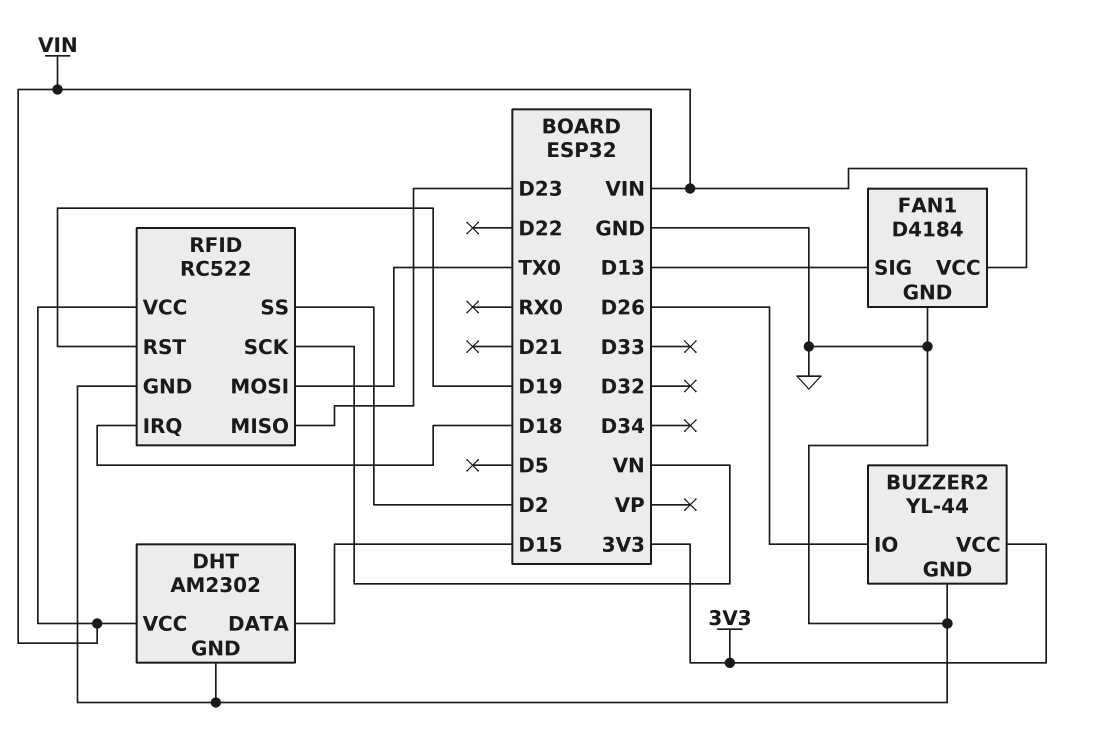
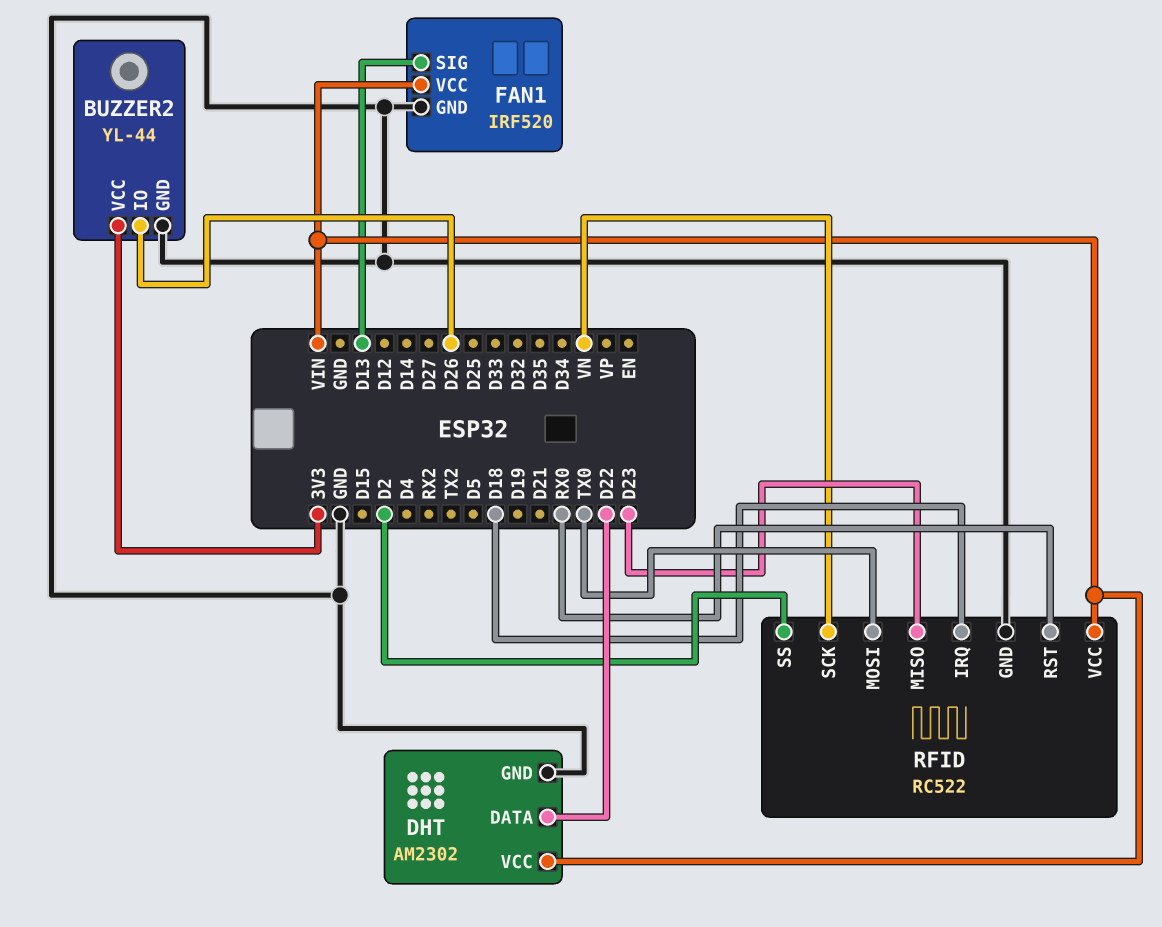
DHT pin DATA: D15 -> D22
FAN1: D4184 -> IRF520
RFID pin RST: D19 -> RX0

